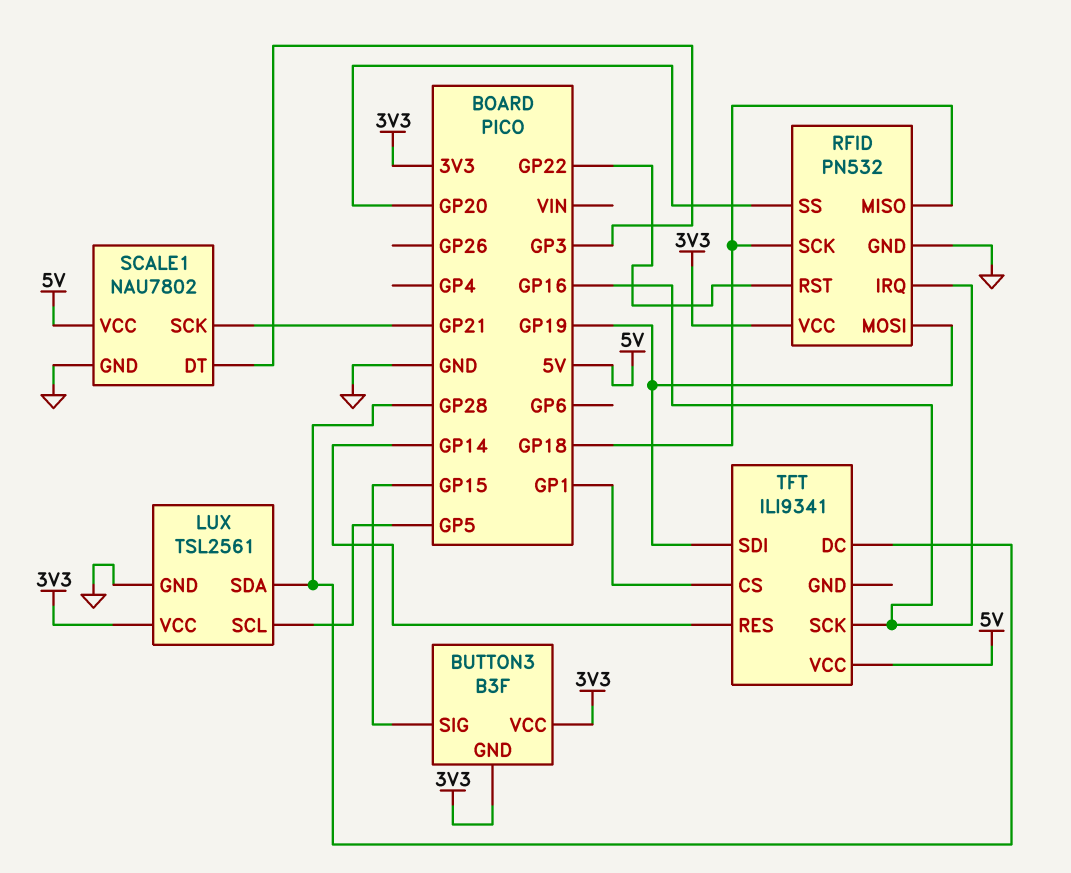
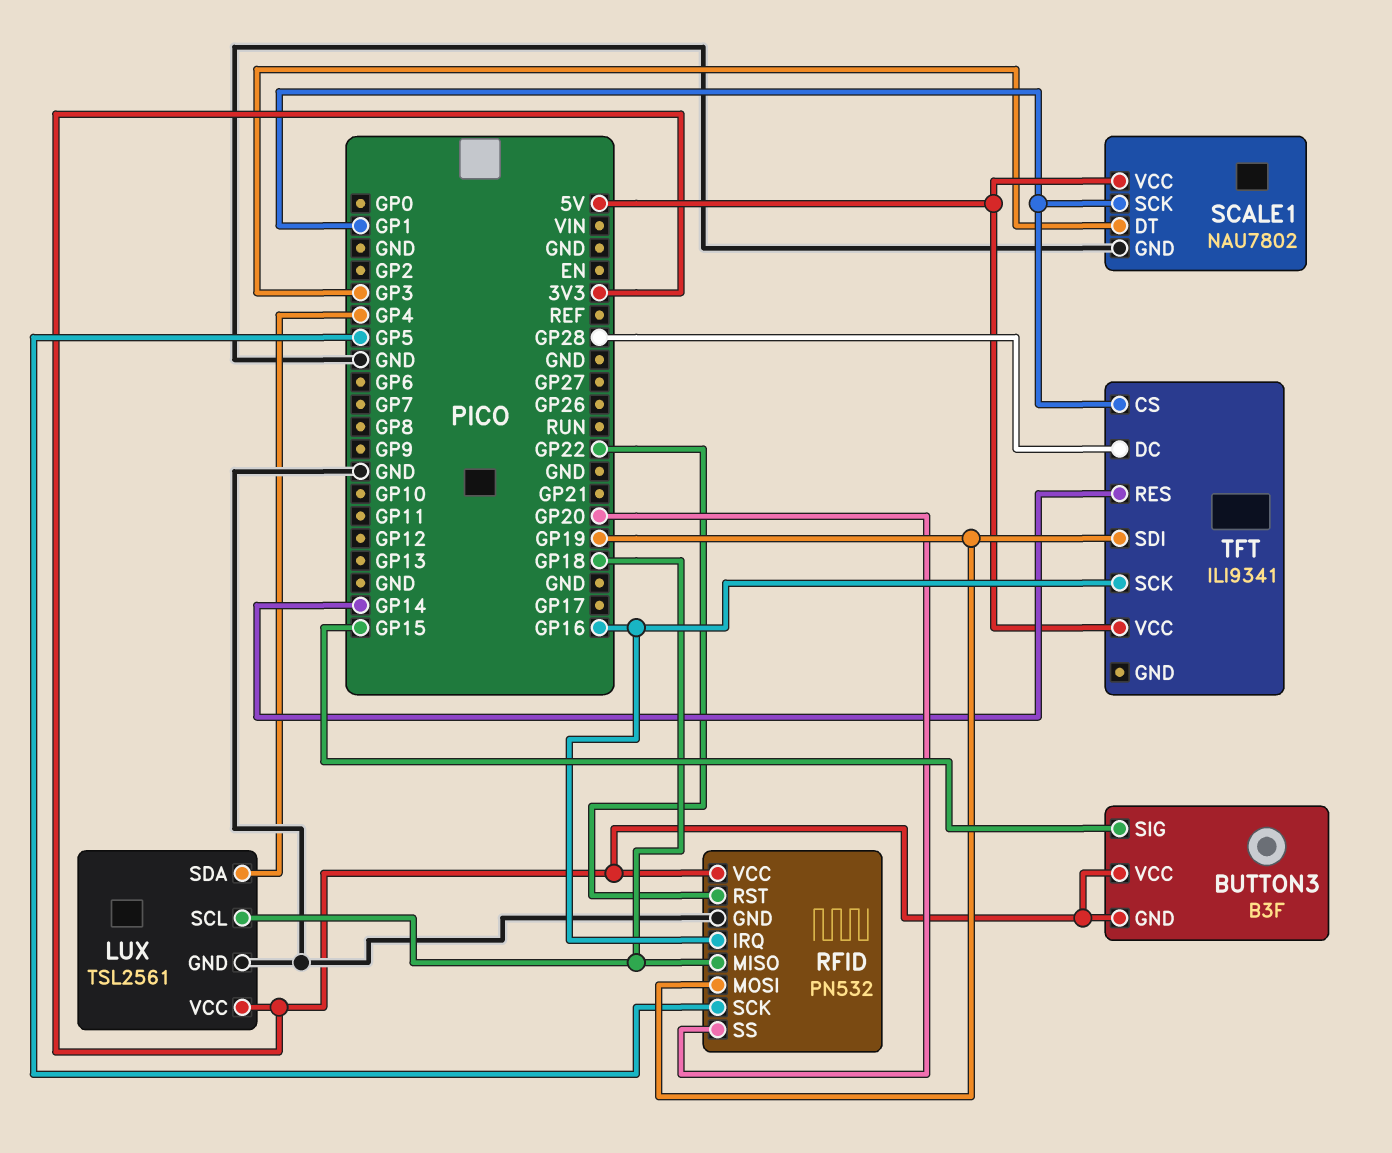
LUX pin SCL: GP5 -> GP18
LUX pin SDA: GP28 -> GP4
RFID pin SCK: GP18 -> GP5
SCALE1 pin SCK: GP21 -> GP1

